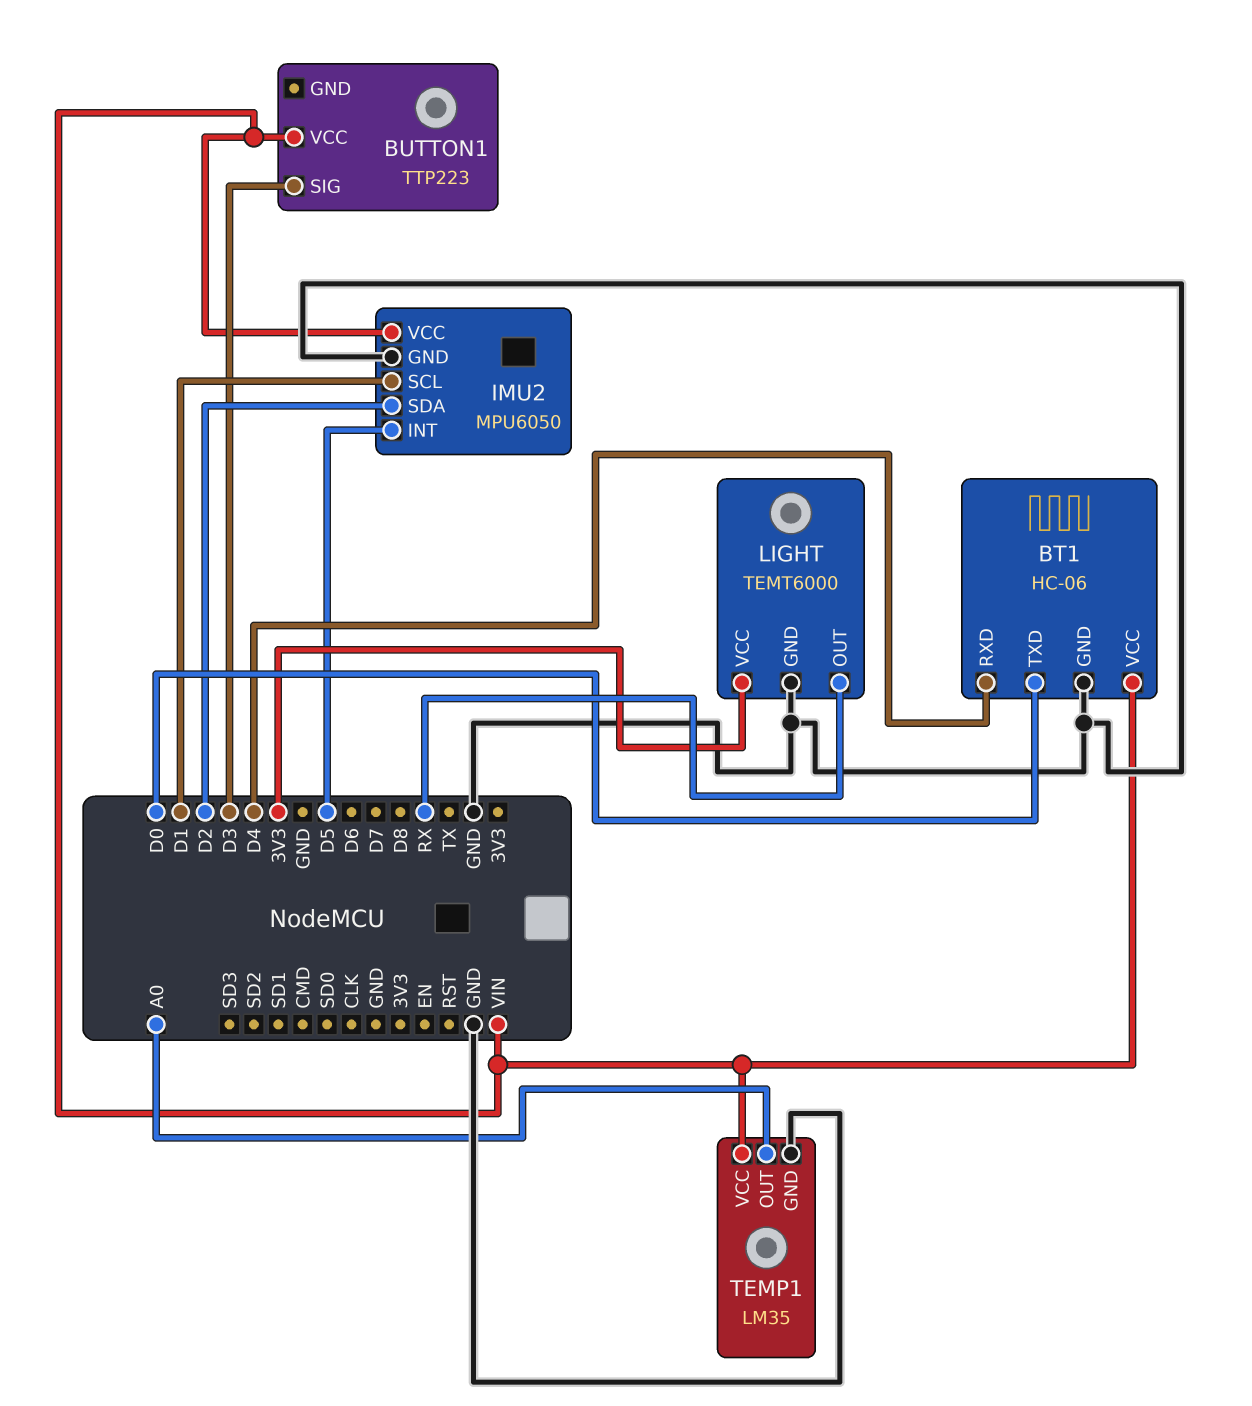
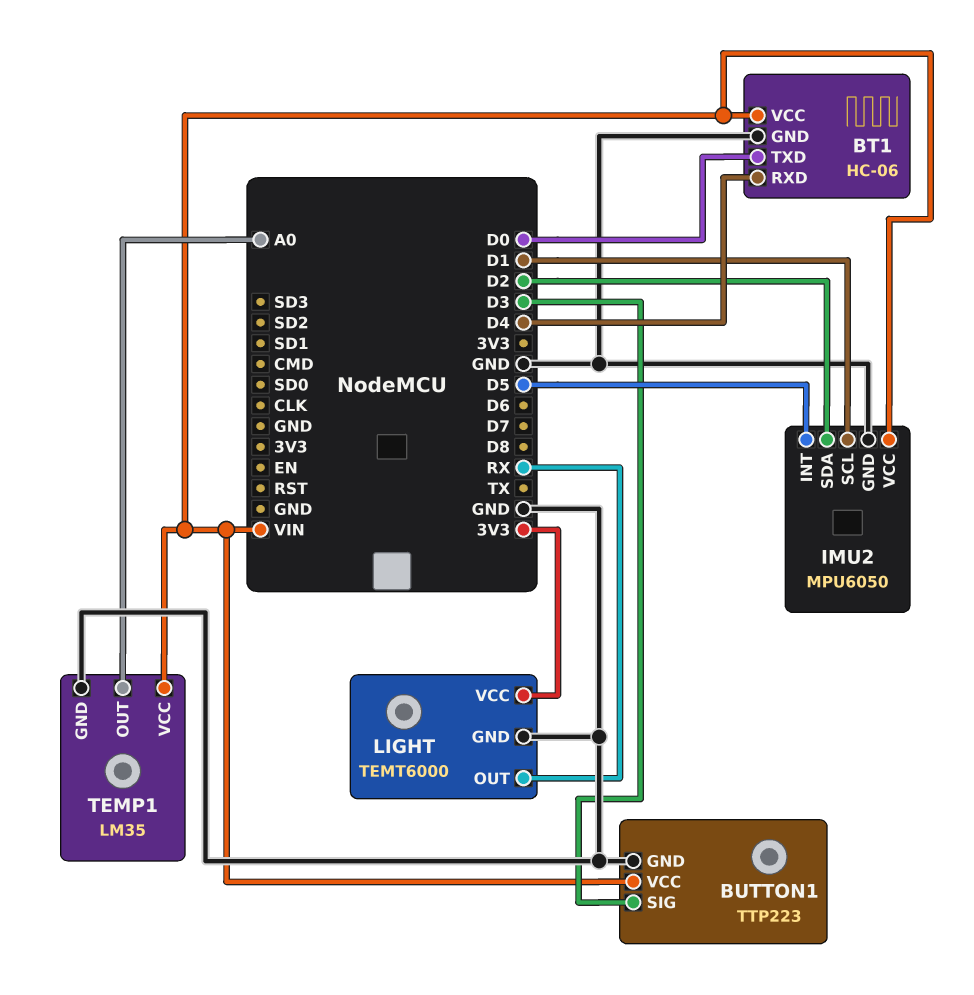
BUTTON1 pin GND: none -> GND

